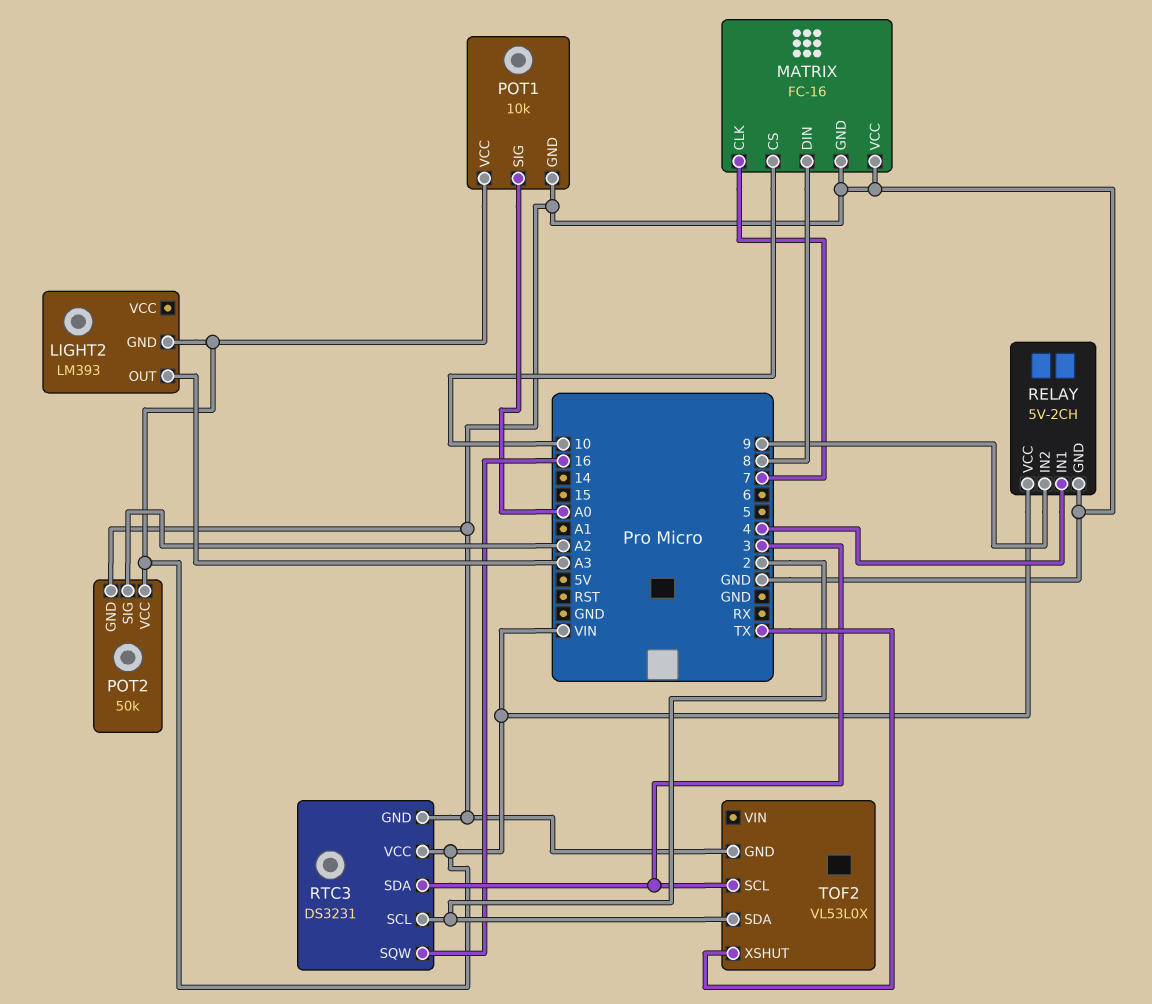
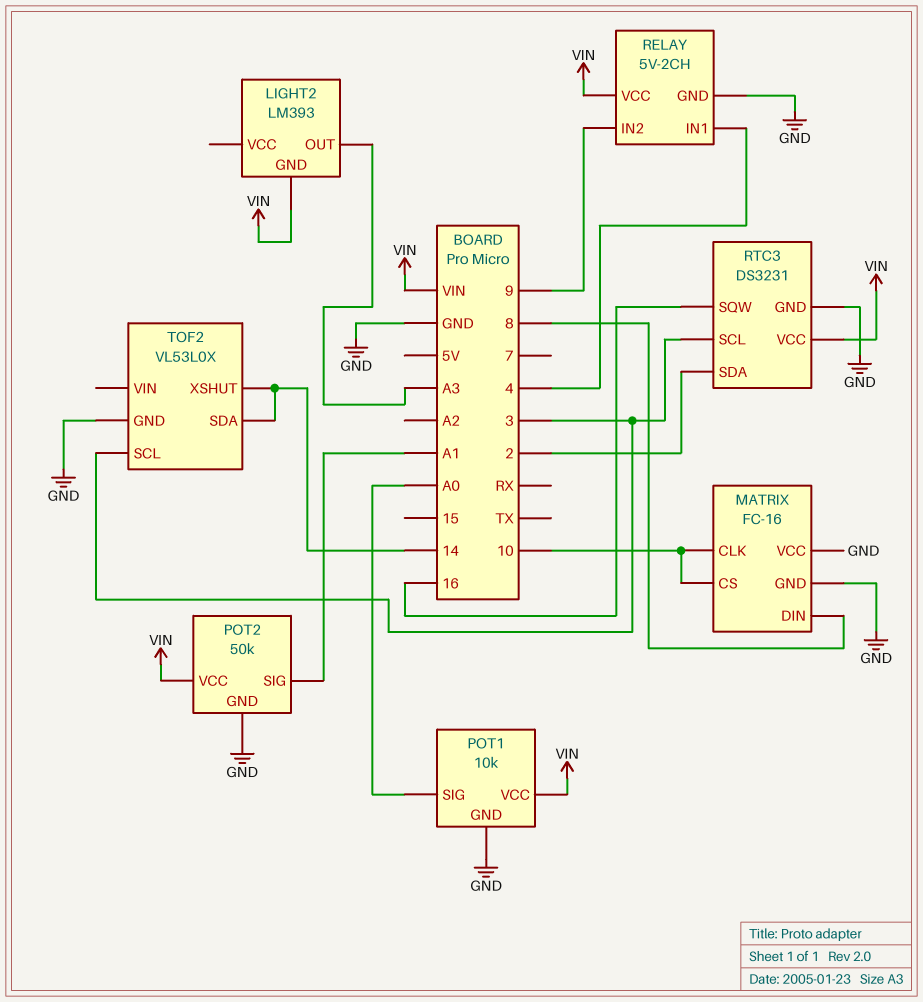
MATRIX pin CLK: 7 -> 10
POT2 pin SIG: A2 -> A1
RTC3 pin SCL: 2 -> 3
RTC3 pin SDA: 3 -> 2
TOF2 pin SDA: 2 -> 14
TOF2 pin XSHUT: TX -> 14

